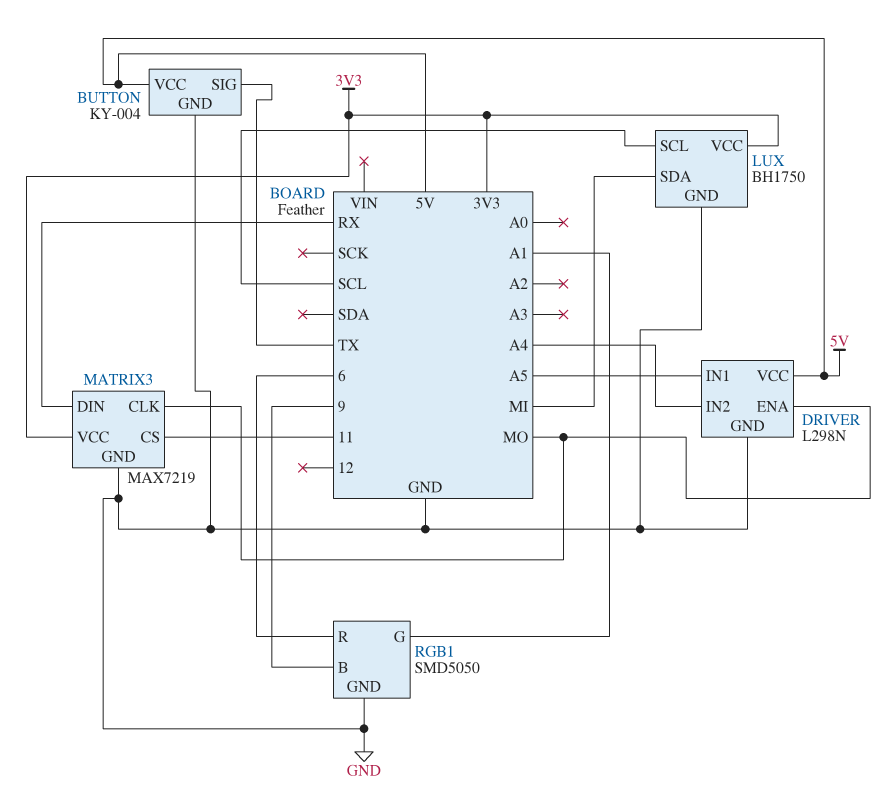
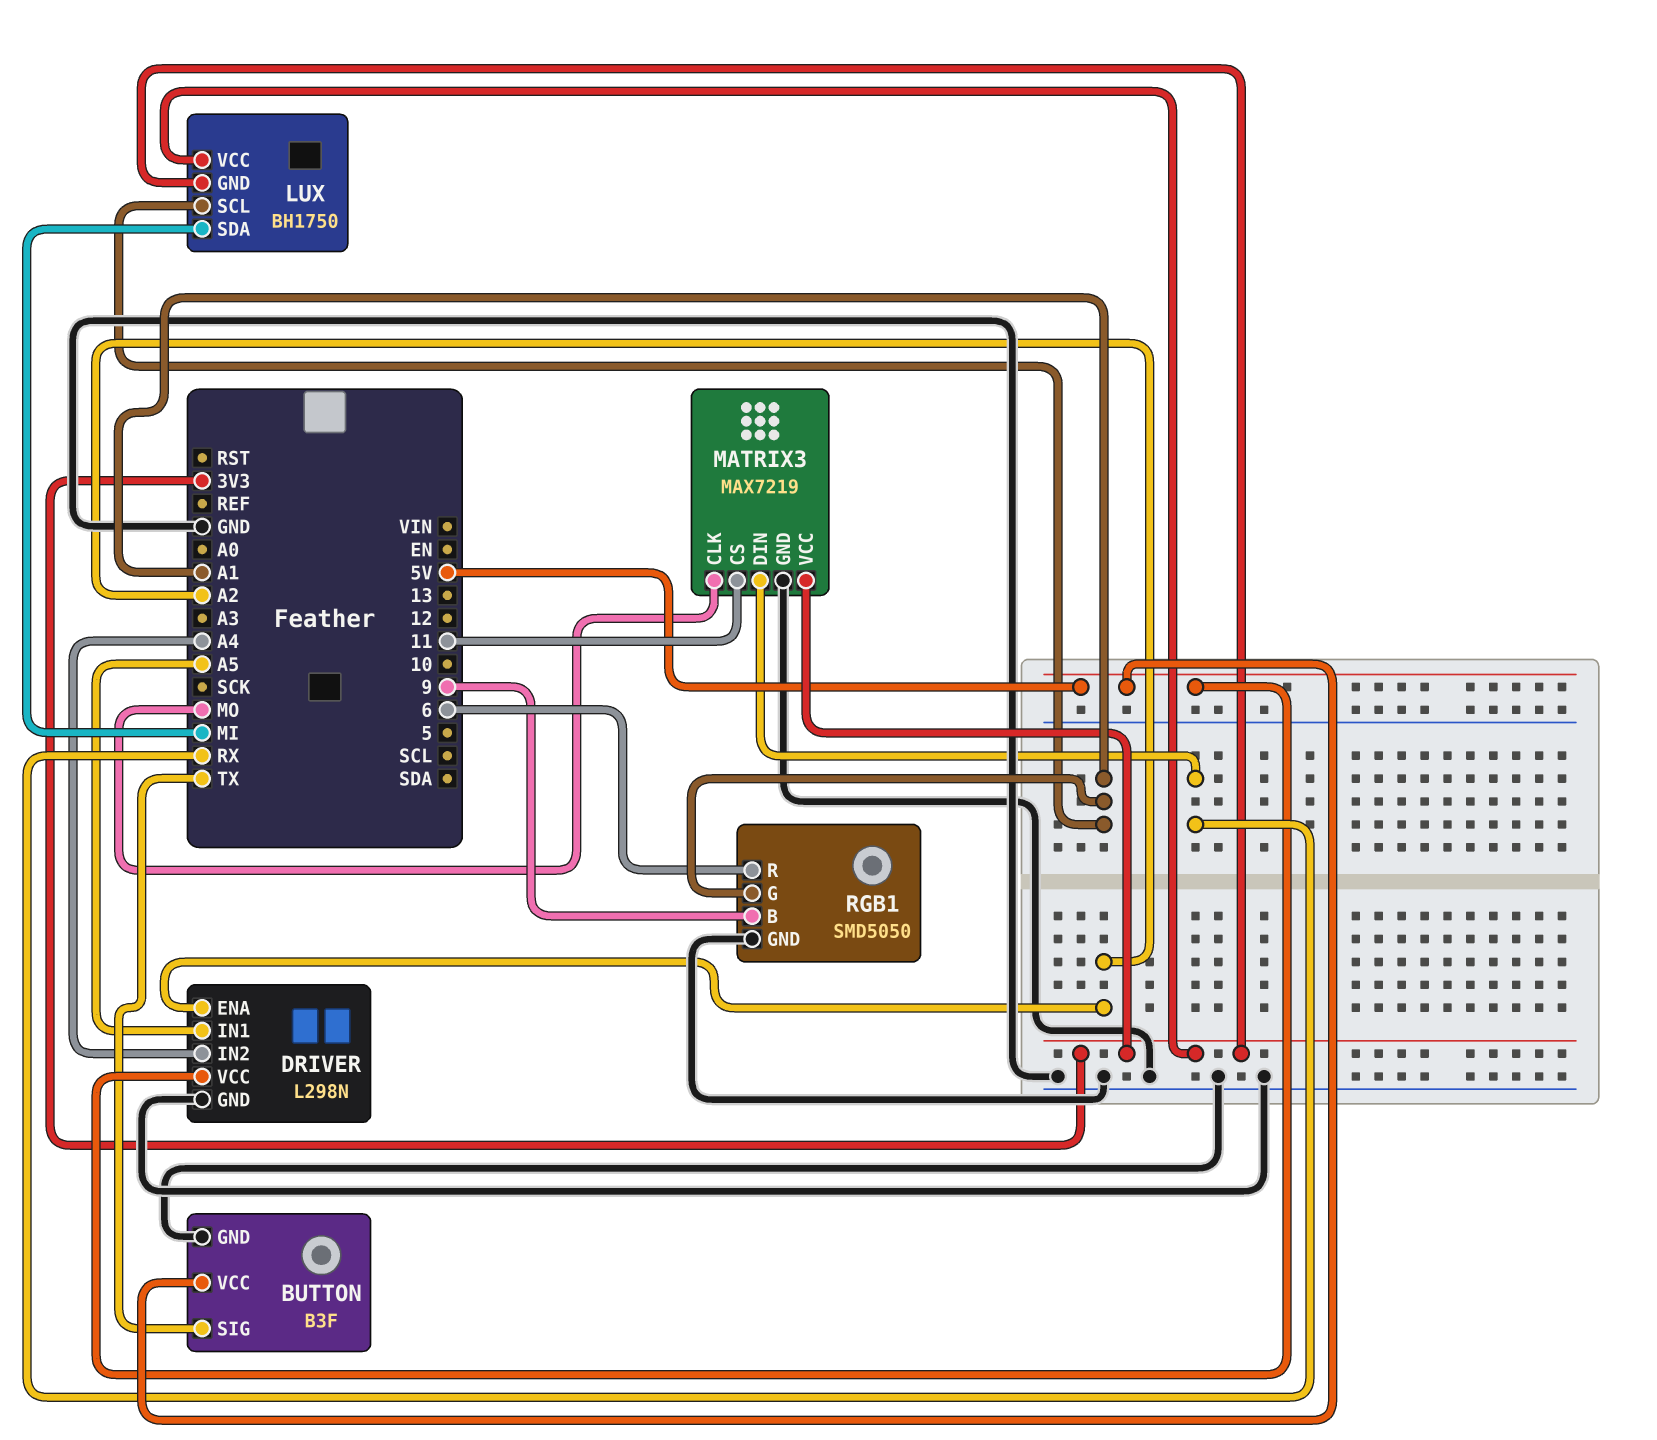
BUTTON: KY-004 -> B3F
DRIVER pin ENA: MO -> A2
LUX pin GND: GND -> 3V3
LUX pin SCL: SCL -> A1

